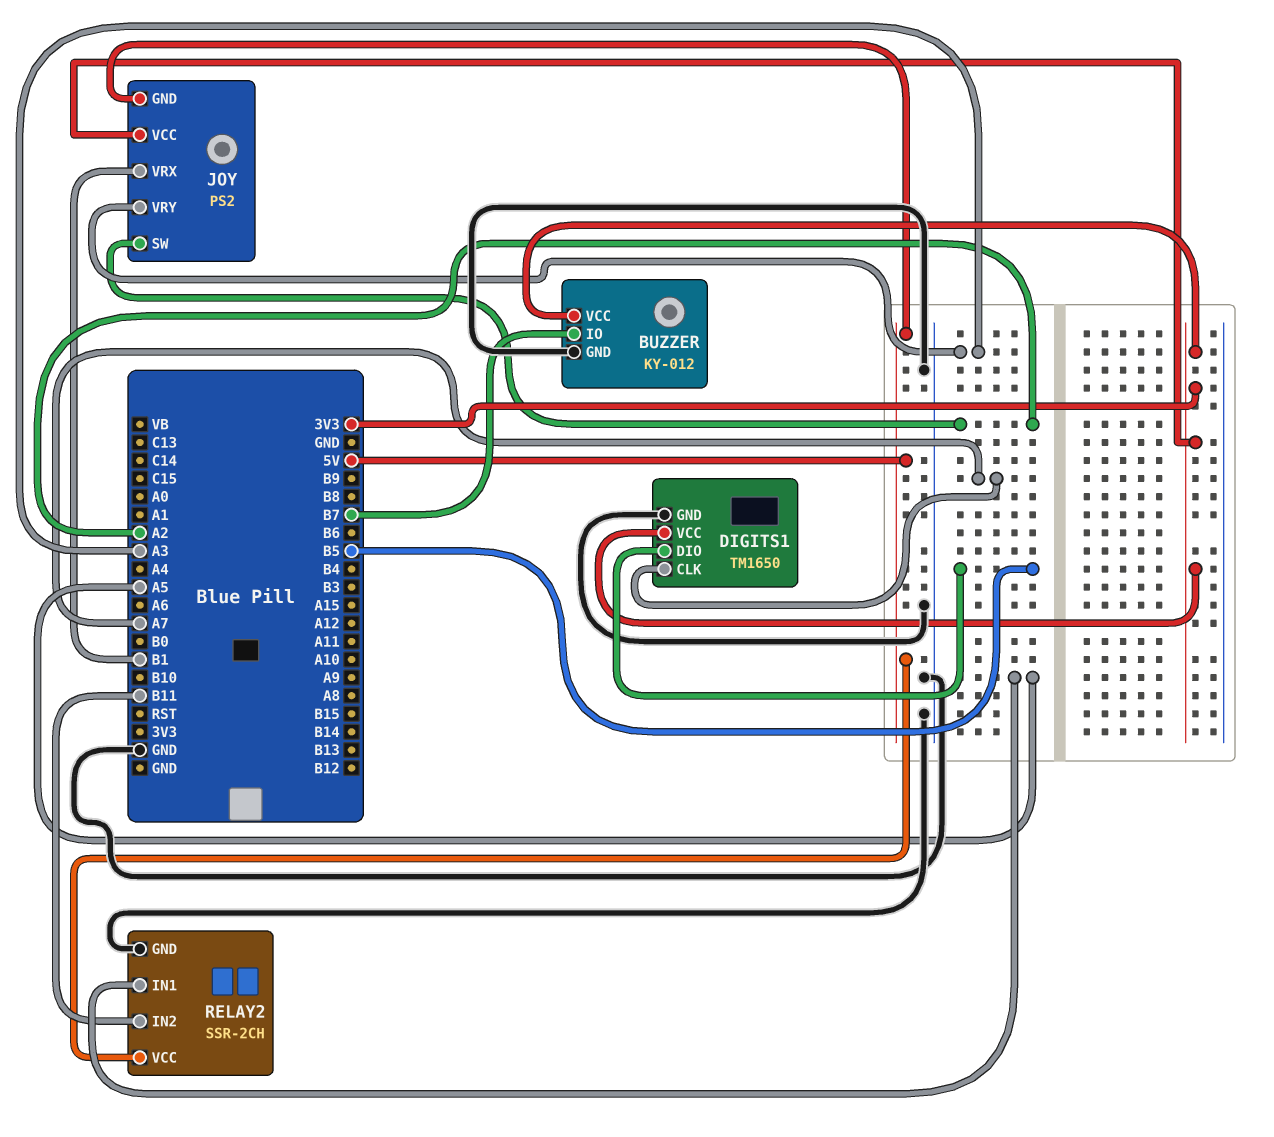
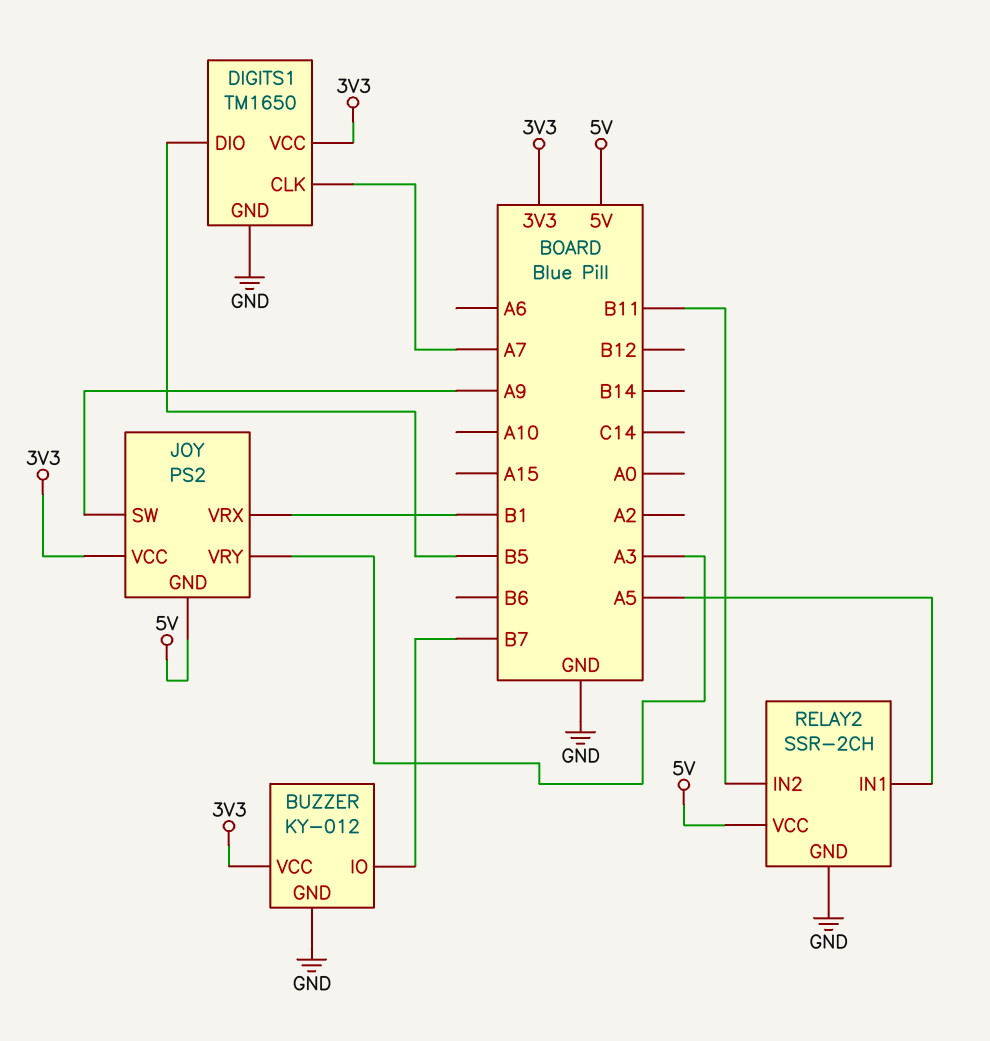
JOY pin SW: A2 -> A9

